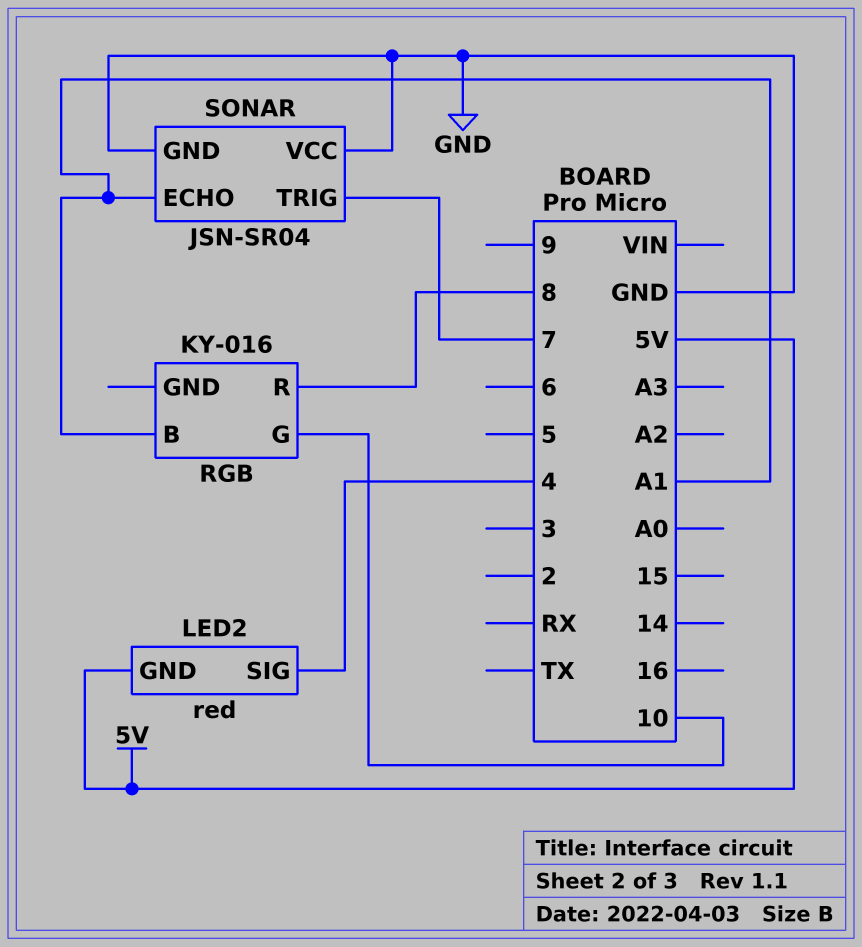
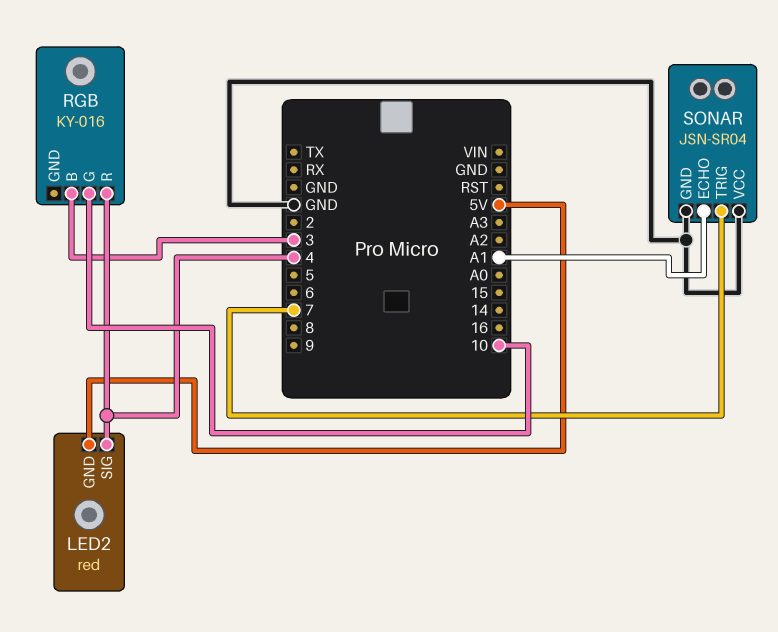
RGB pin B: A1 -> 3
RGB pin R: 8 -> 4

